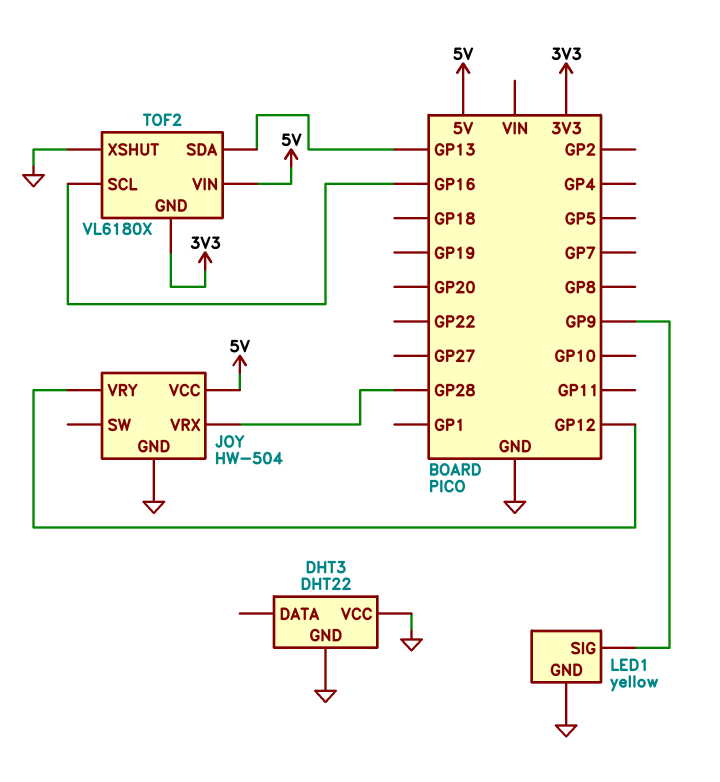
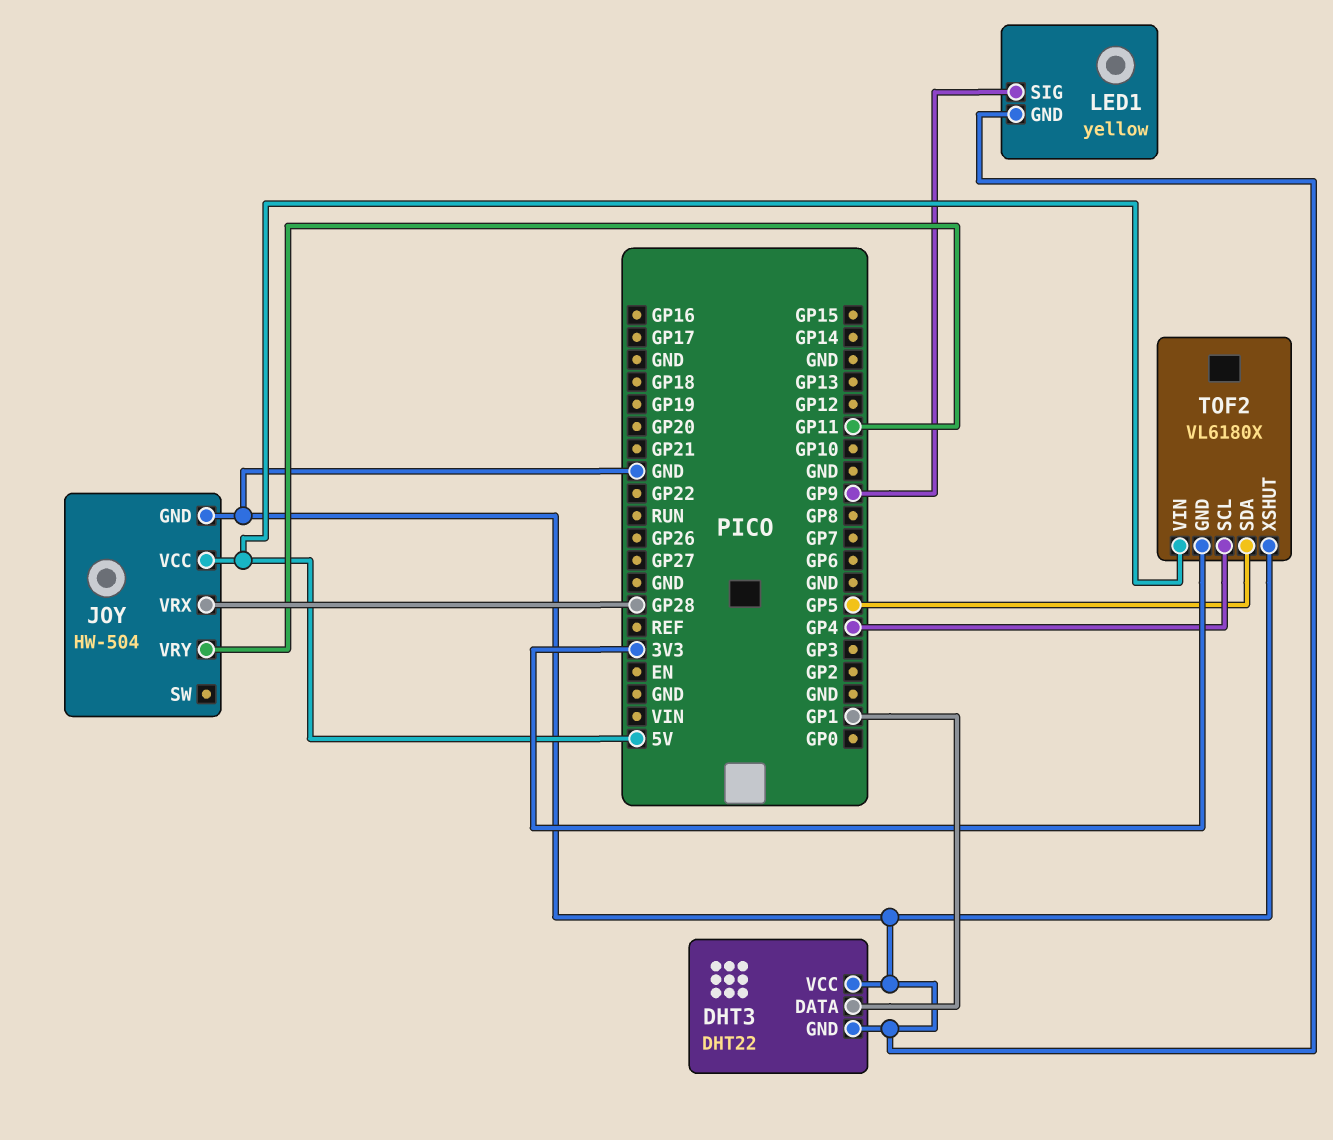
DHT3 pin DATA: none -> GP1
JOY pin VRY: GP12 -> GP11
TOF2 pin SCL: GP16 -> GP4
TOF2 pin SDA: GP13 -> GP5

